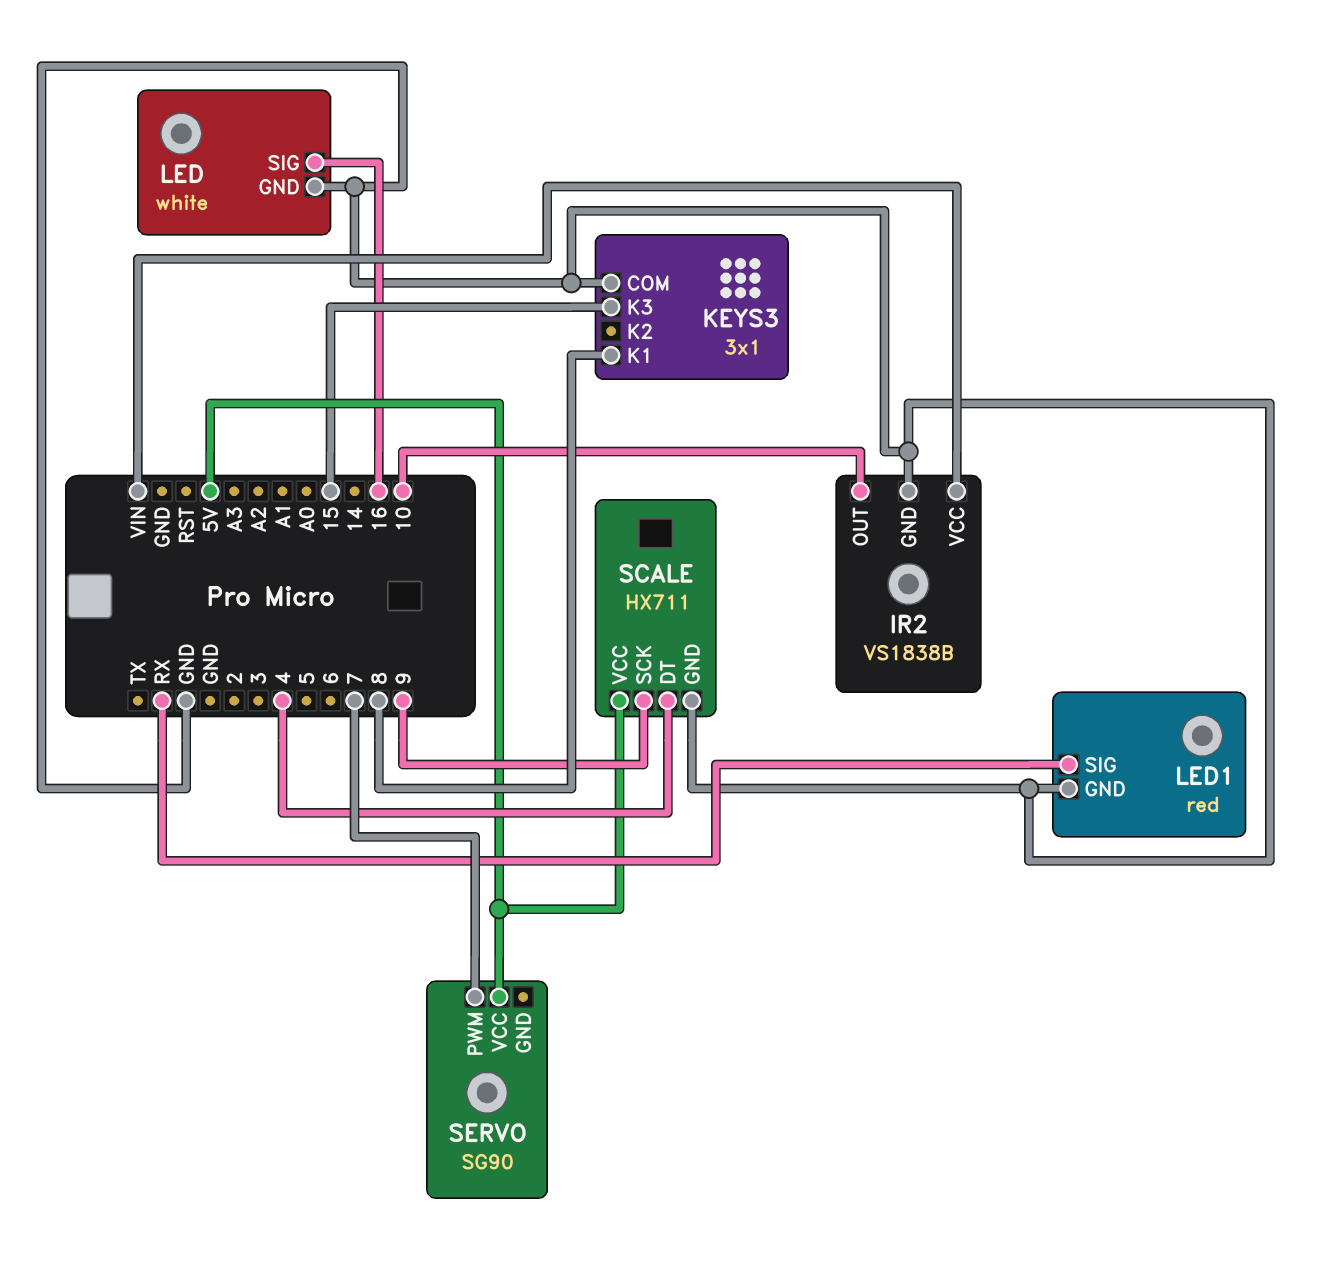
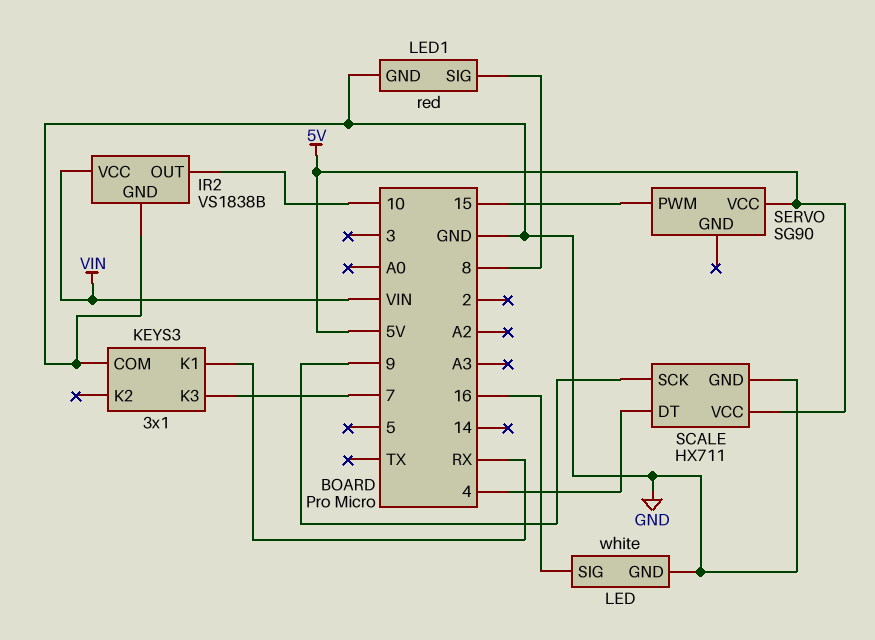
KEYS3 pin K1: 8 -> RX
KEYS3 pin K3: 15 -> 7
LED1 pin SIG: RX -> 8
SERVO pin PWM: 7 -> 15

